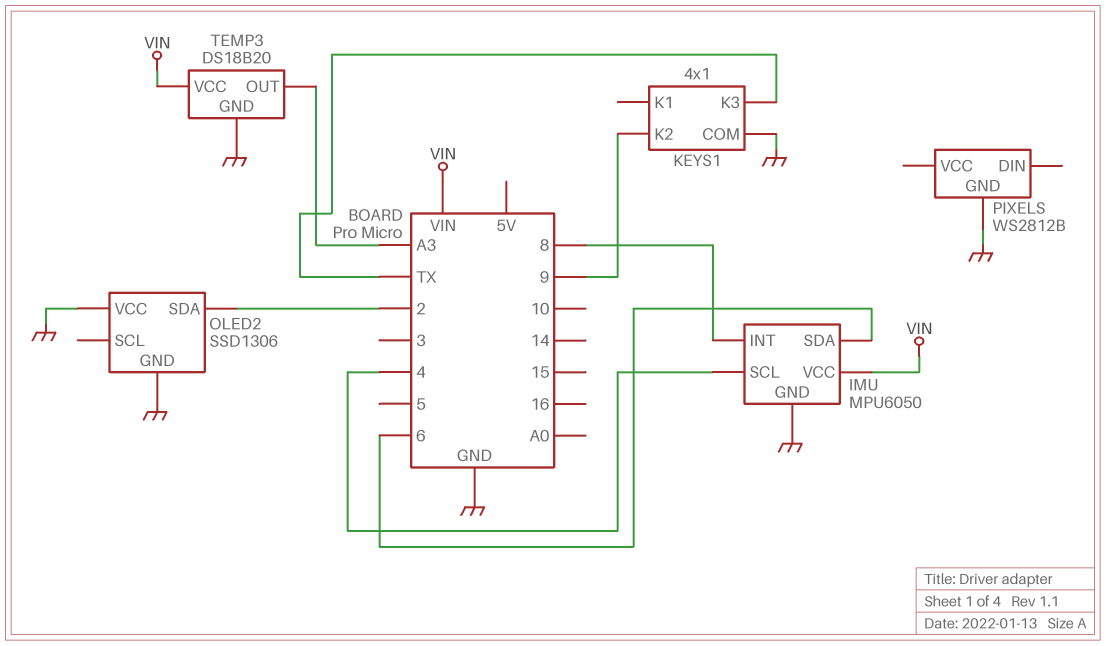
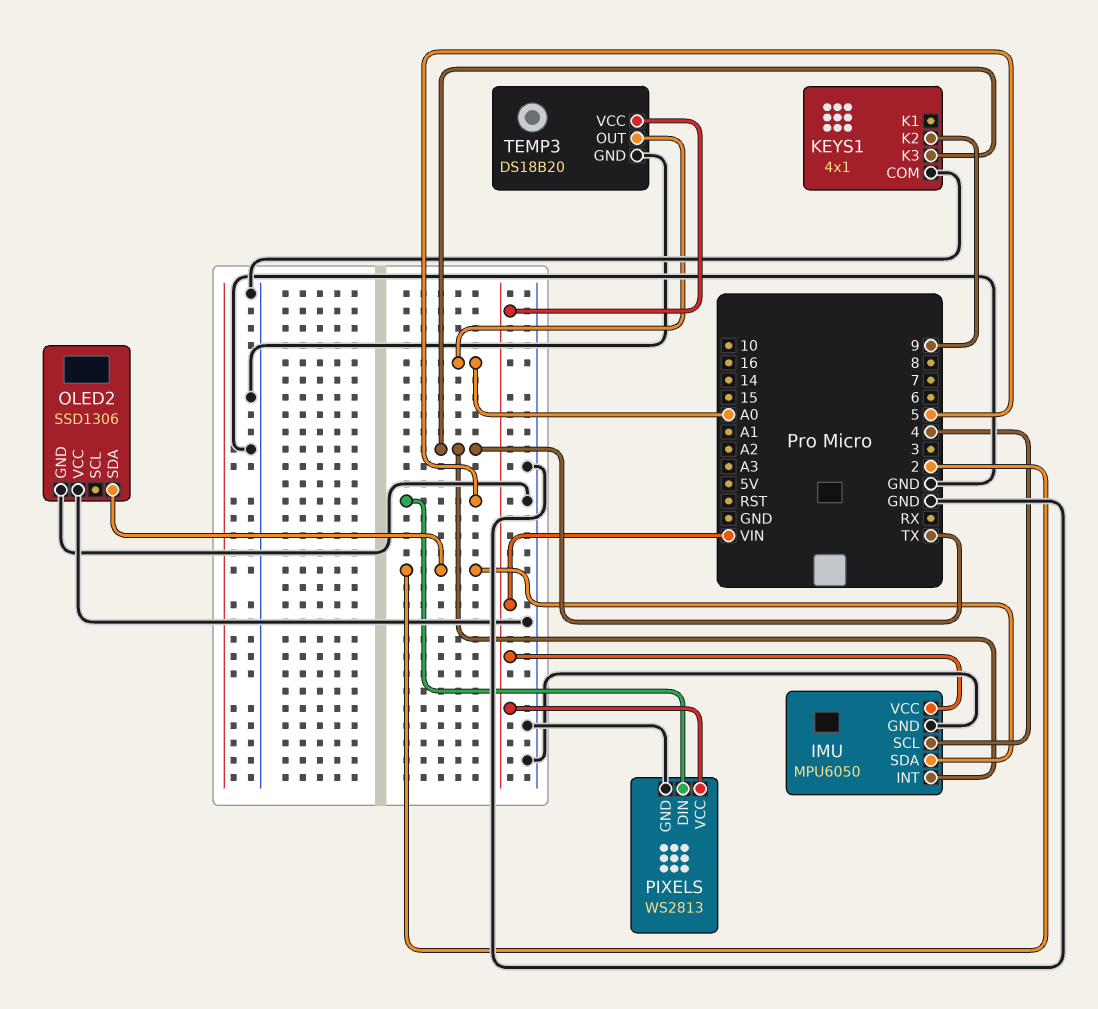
IMU pin INT: 8 -> TX
IMU pin SDA: 6 -> 2
PIXELS: WS2812B -> WS2813
PIXELS pin DIN: none -> 5
PIXELS pin VCC: none -> VIN
TEMP3 pin OUT: A3 -> A0

